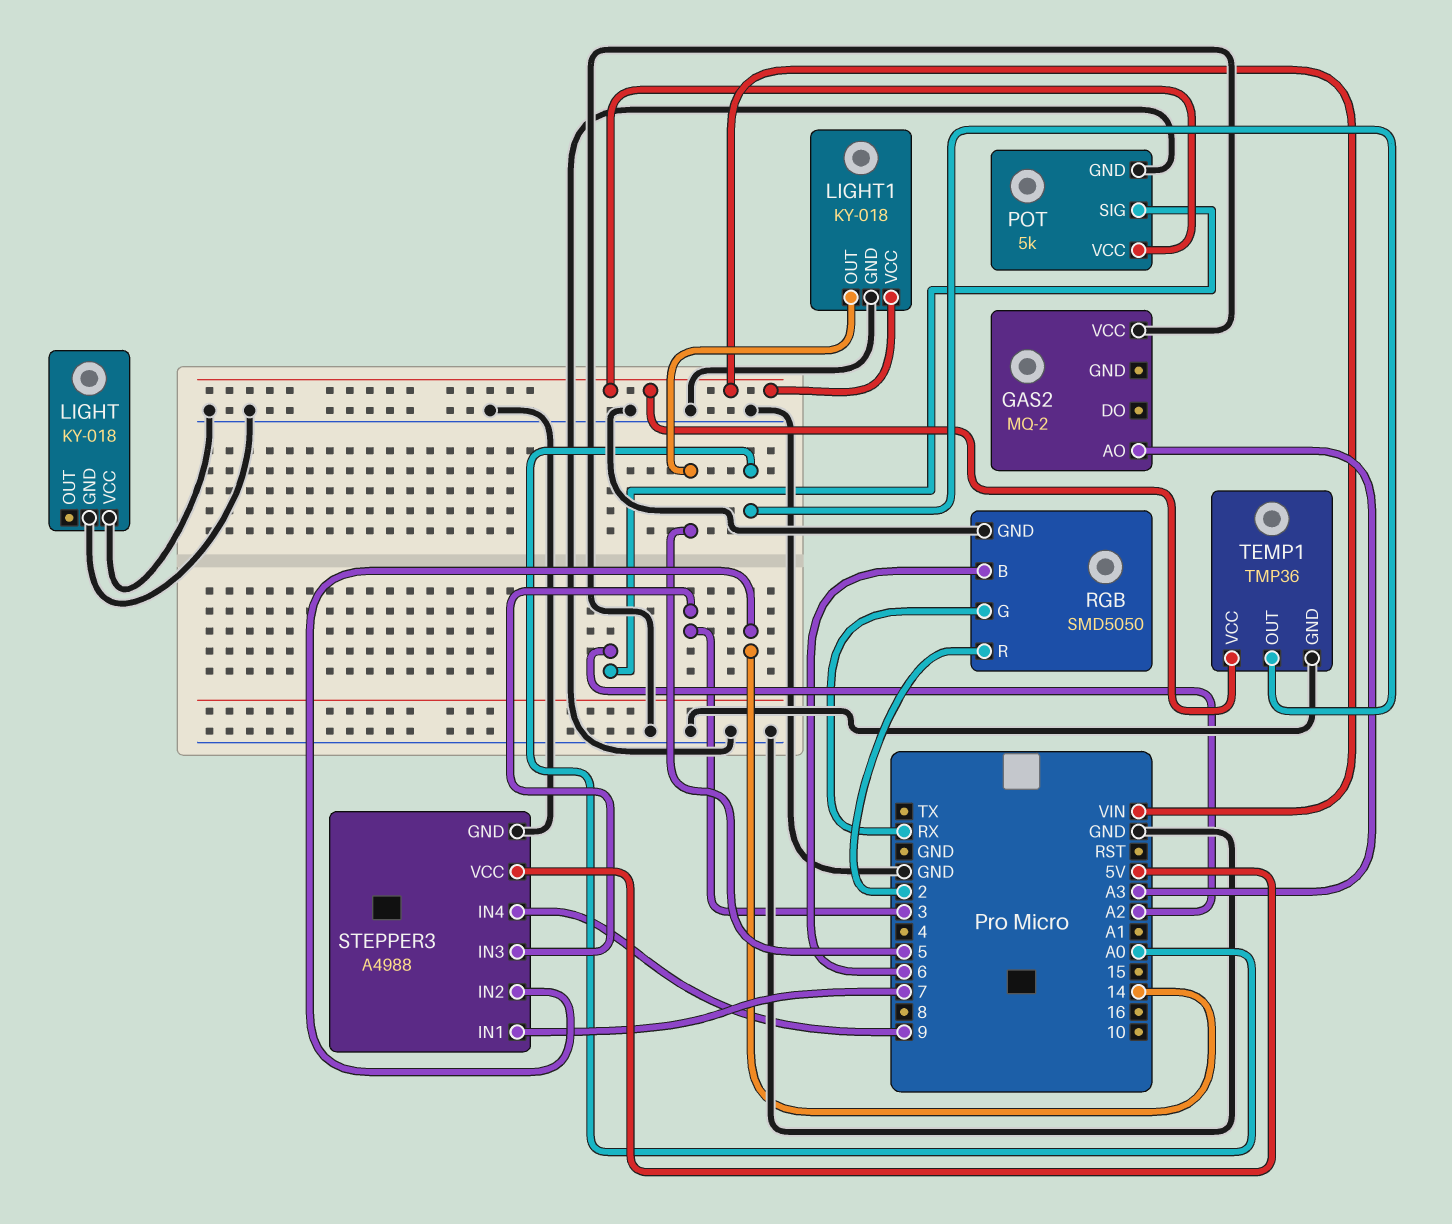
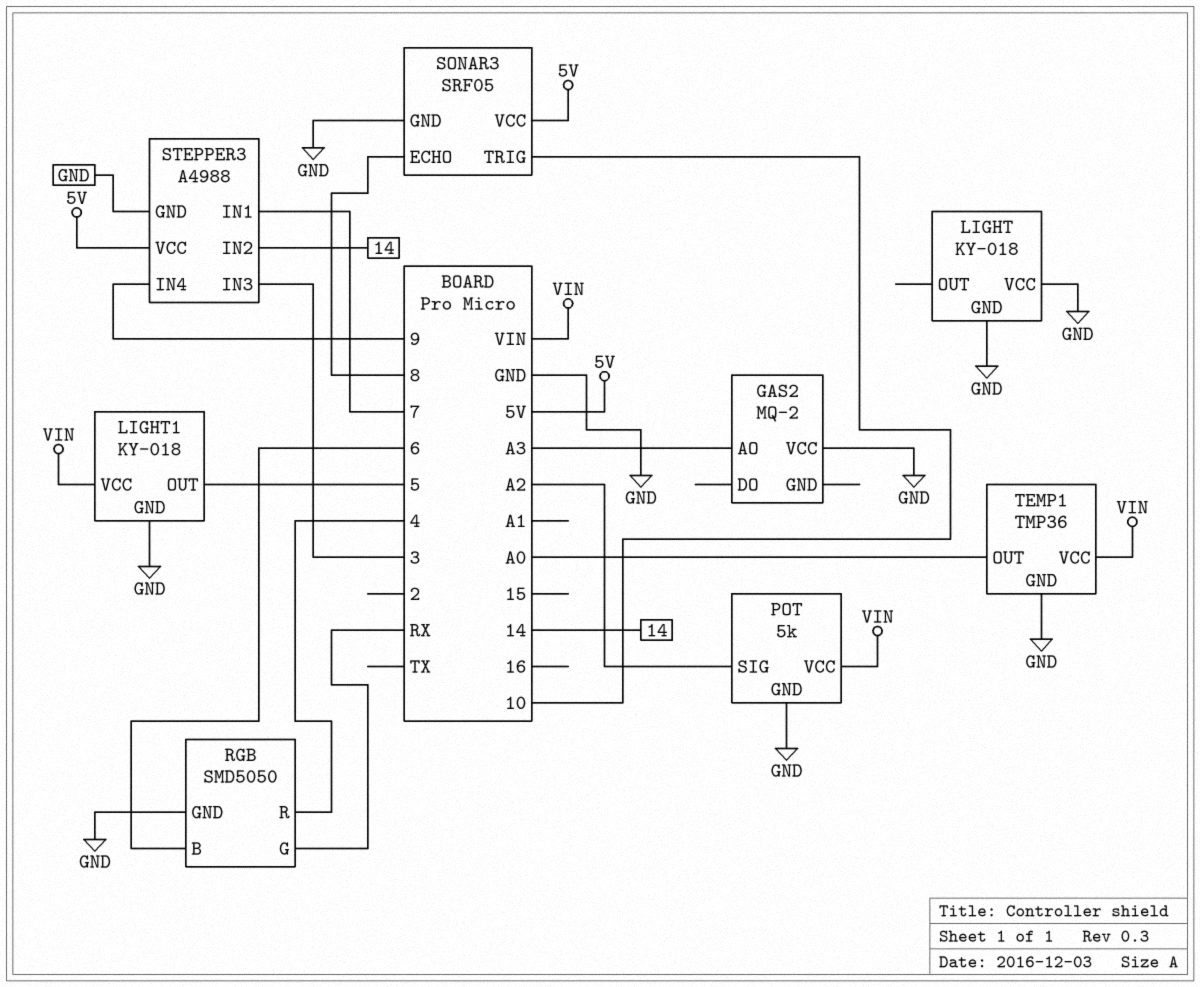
RGB pin R: 2 -> 4
SONAR3: none -> SRF05
SONAR3 pin ECHO: none -> 8
SONAR3 pin GND: none -> GND
SONAR3 pin TRIG: none -> 10
SONAR3 pin VCC: none -> 5V

